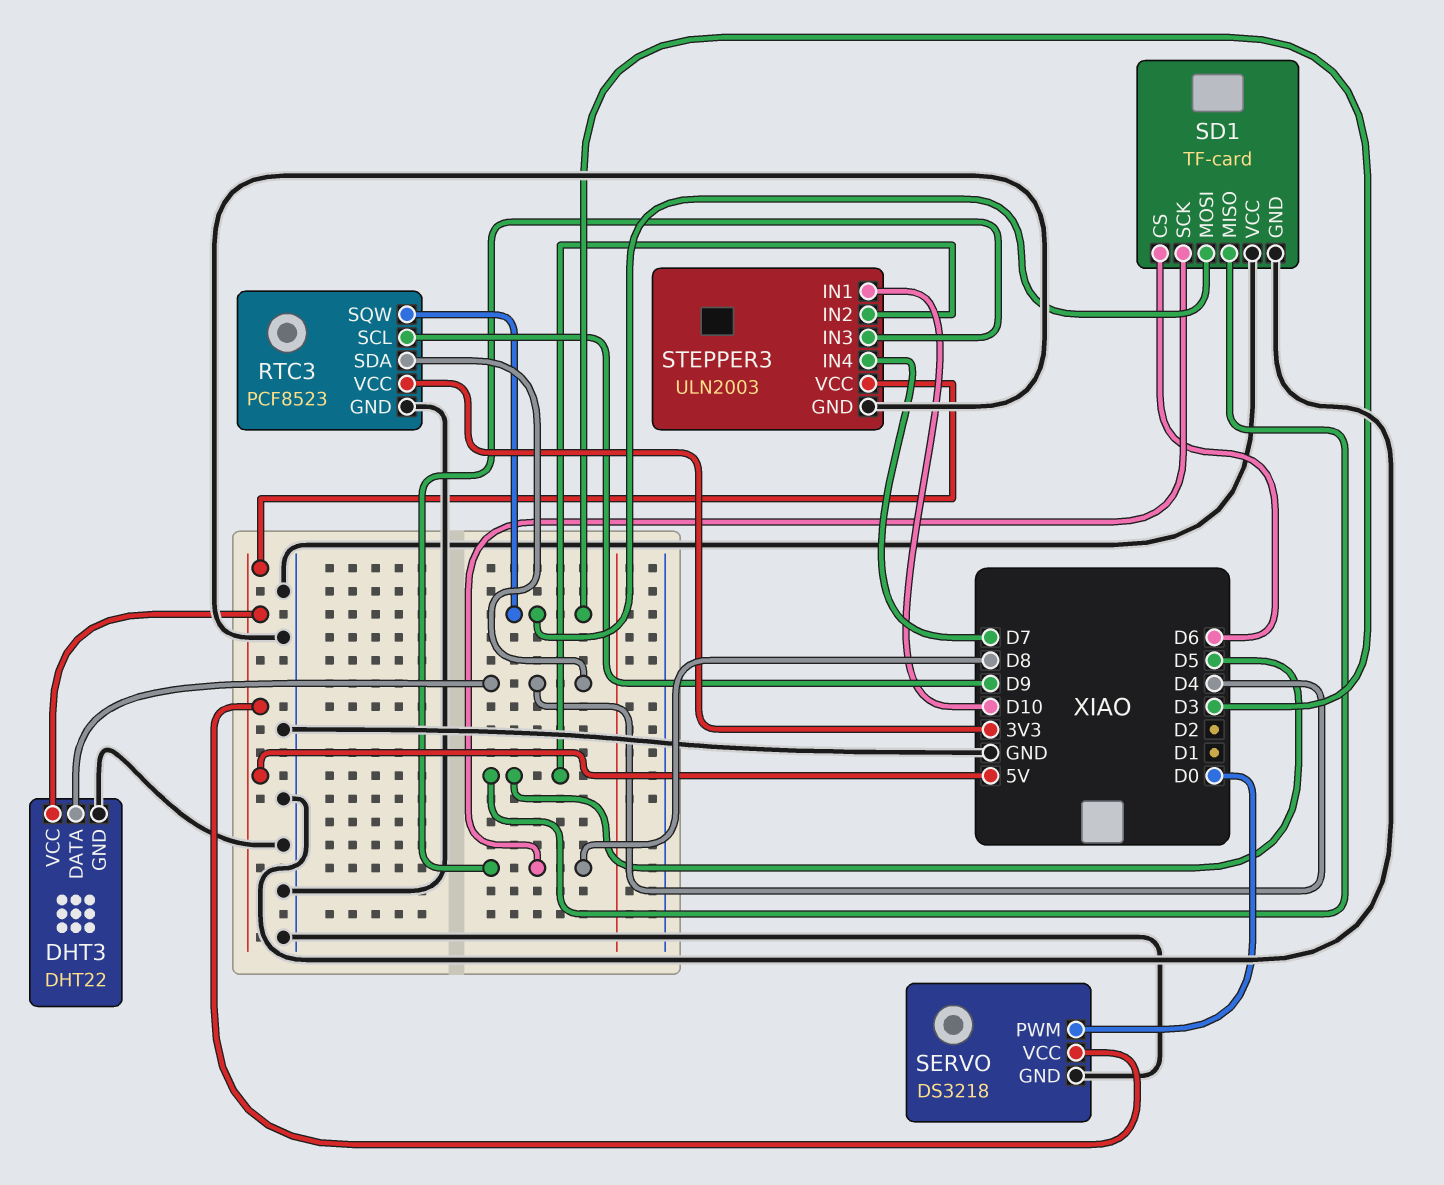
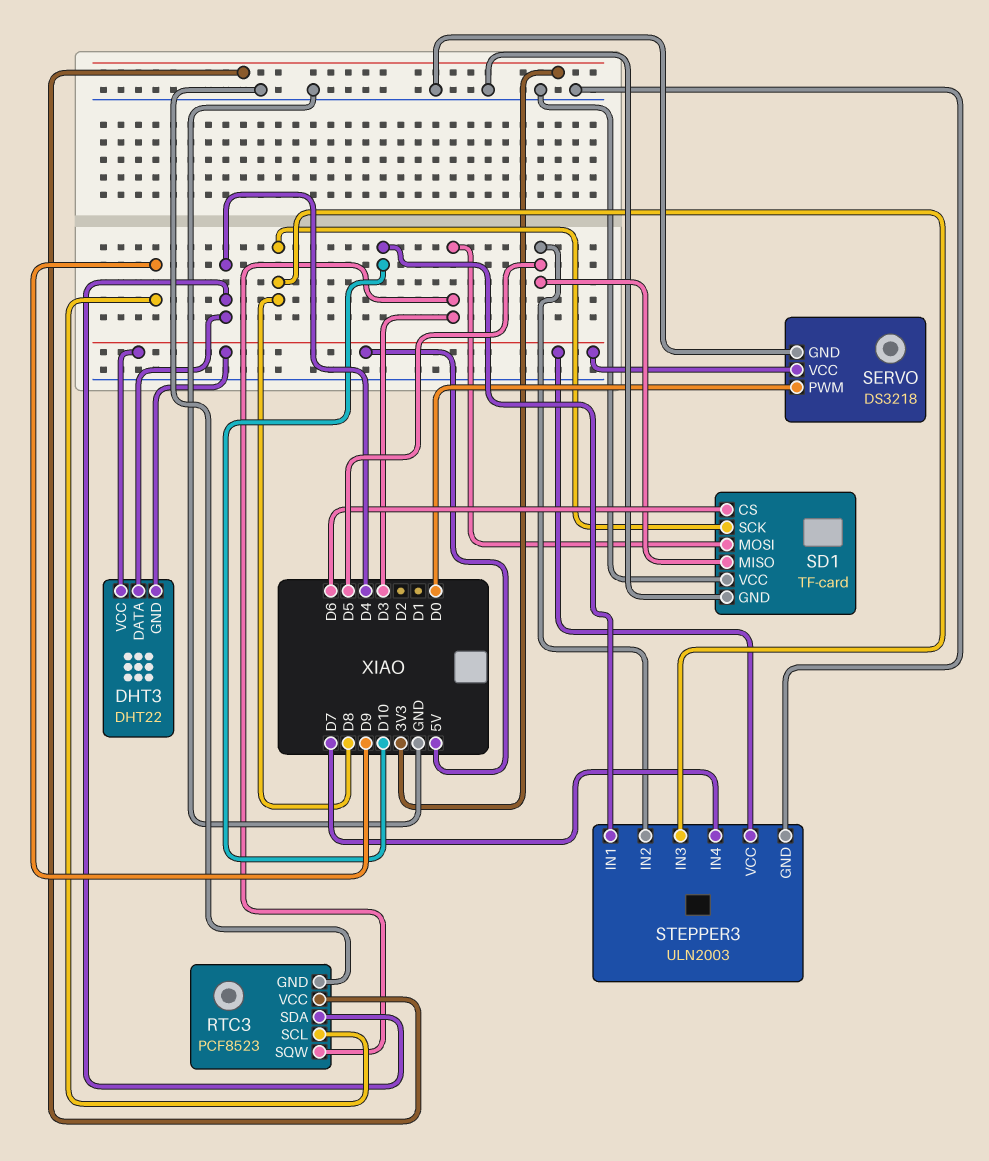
DHT3 pin GND: GND -> 5V

